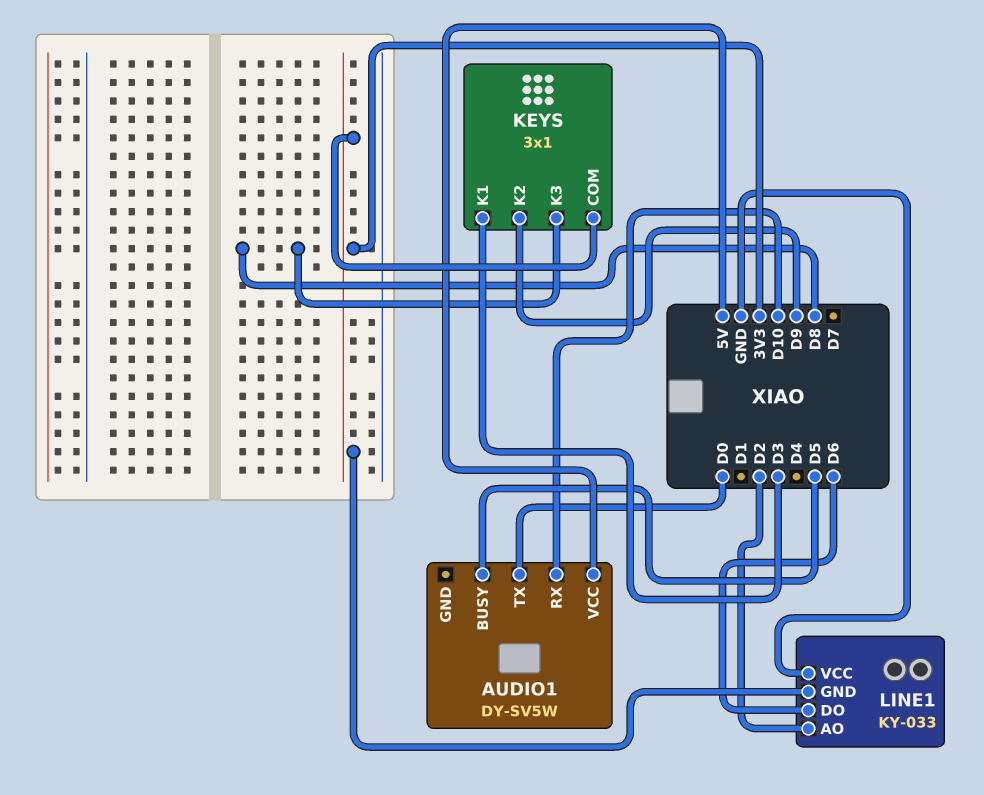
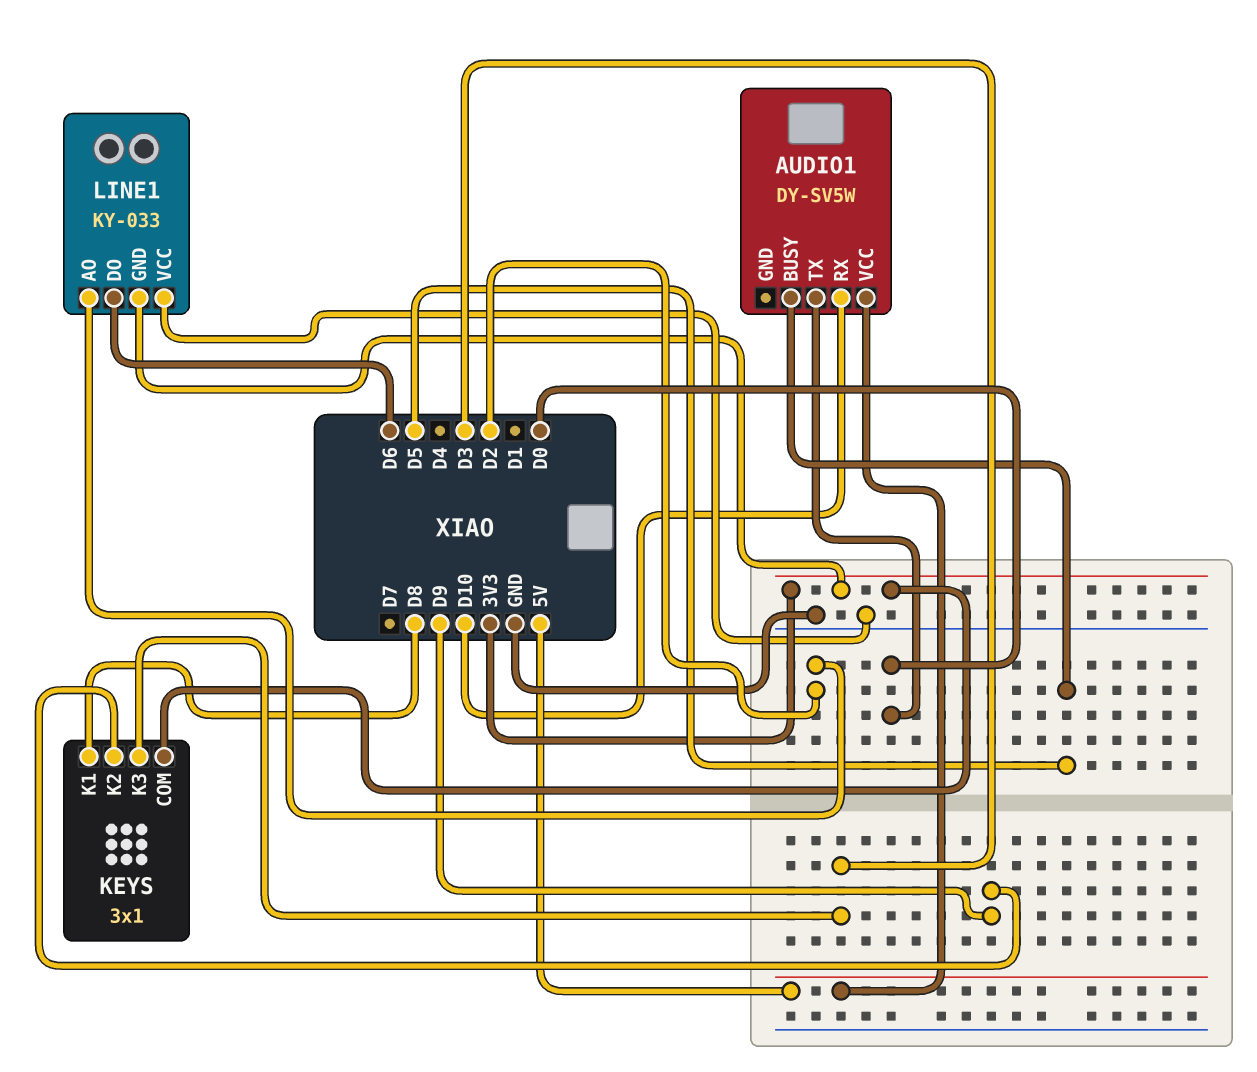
KEYS pin K1: D3 -> D8
KEYS pin K3: D8 -> D3

